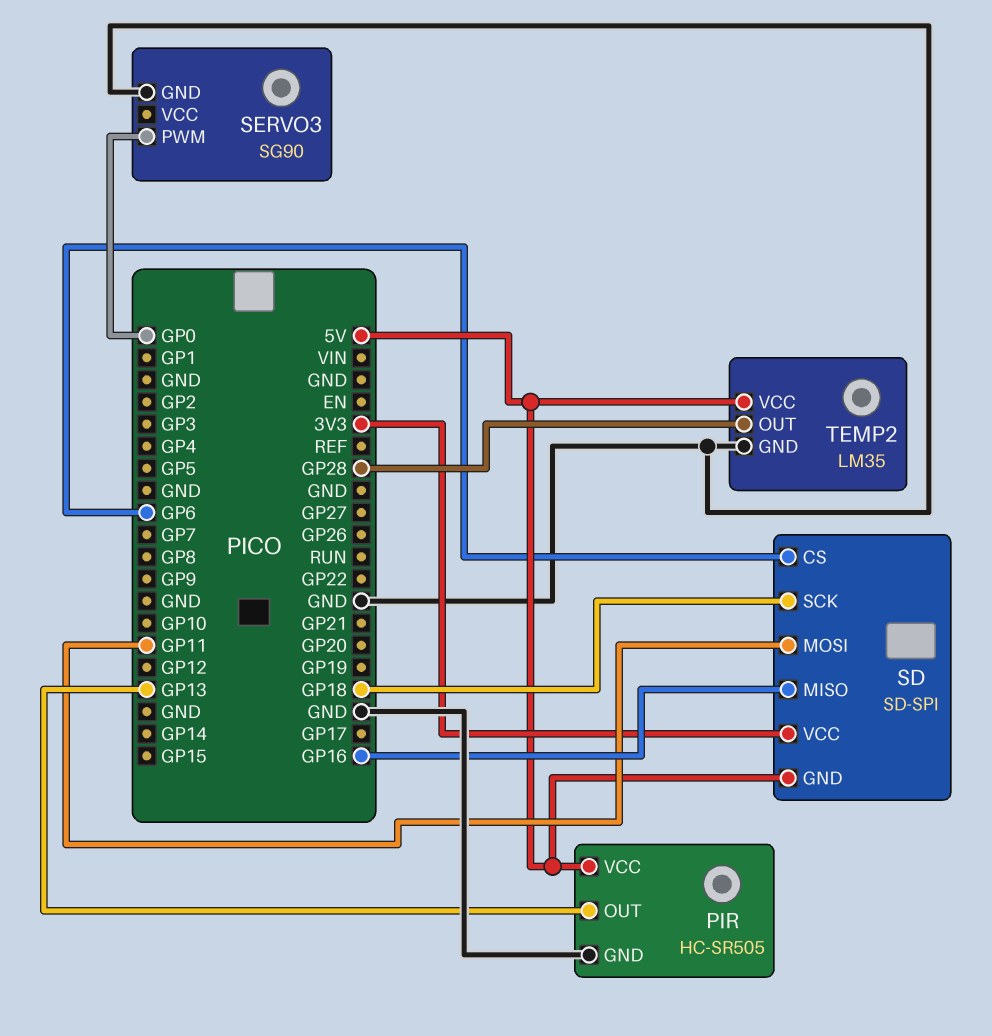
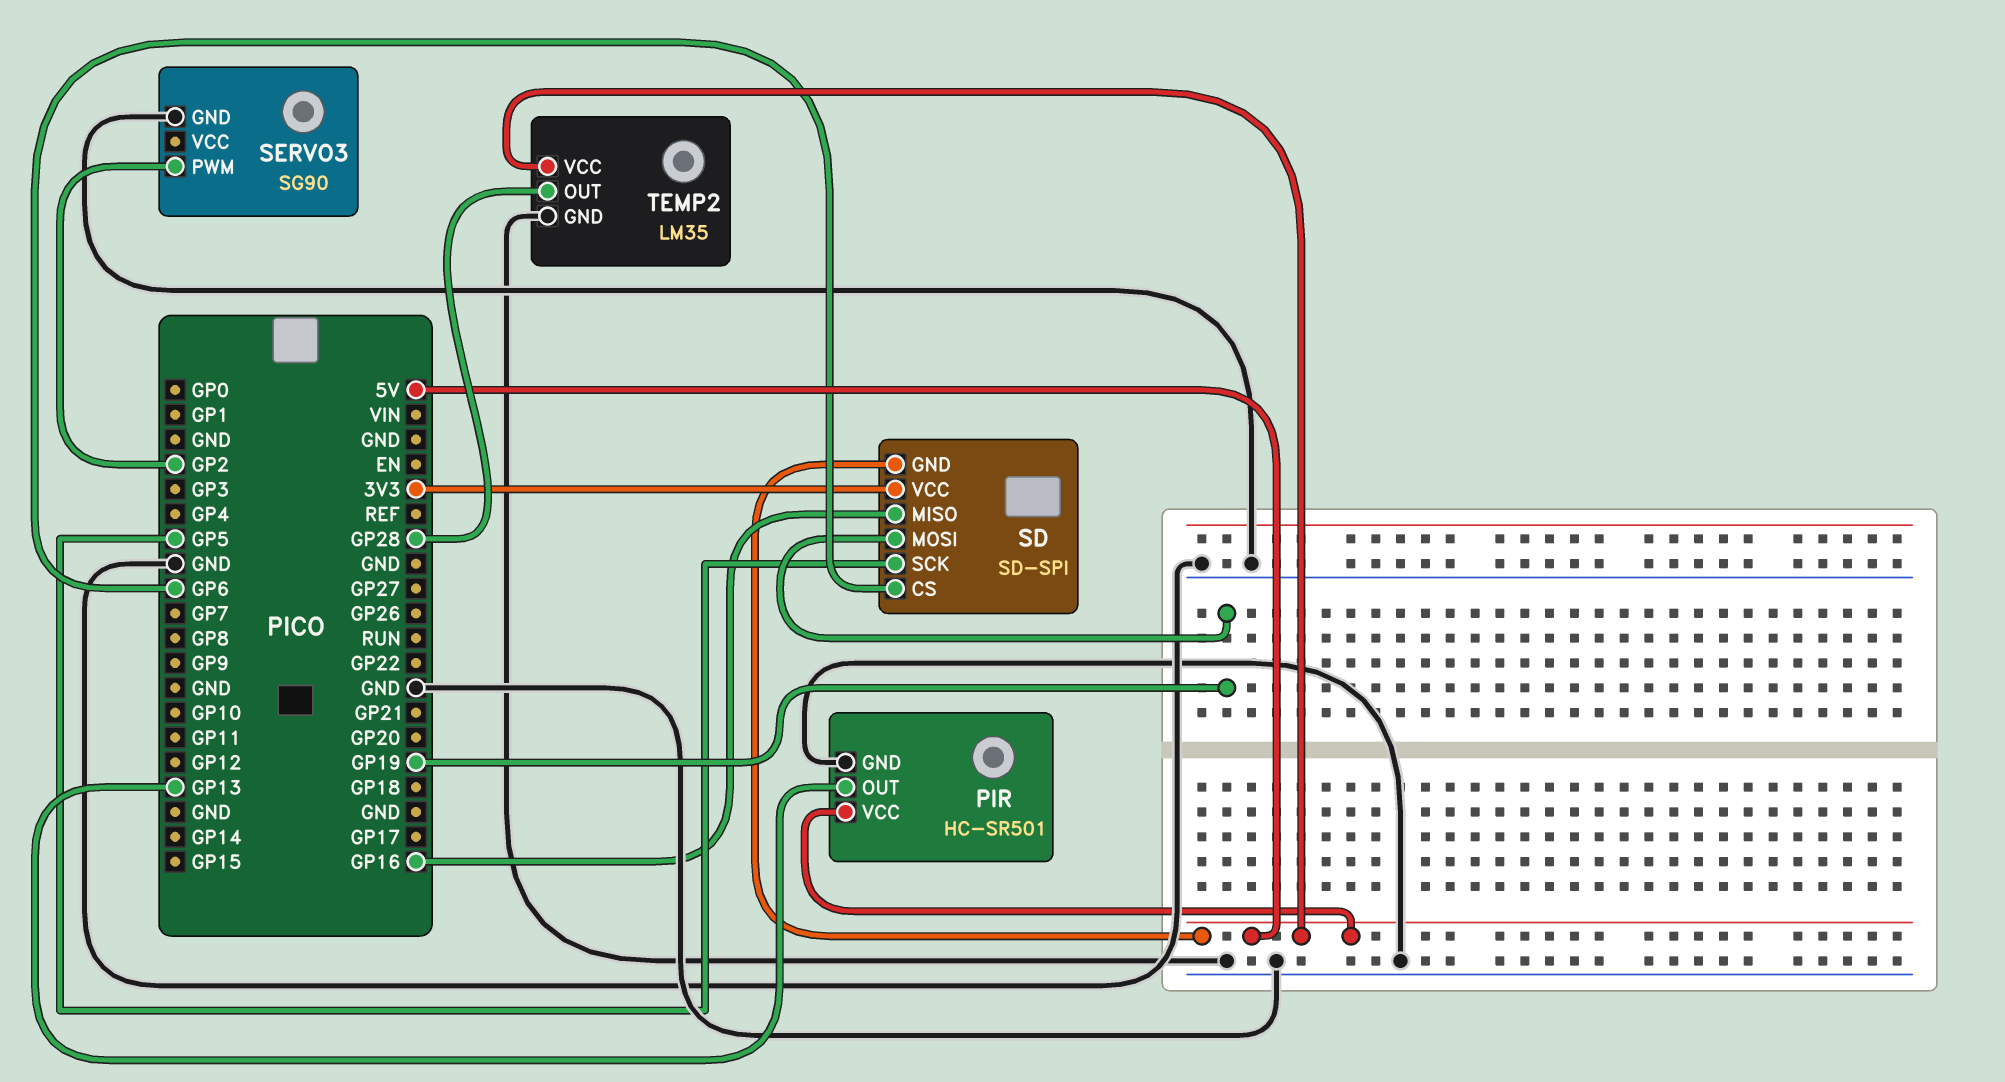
PIR: HC-SR505 -> HC-SR501
SD pin MOSI: GP11 -> GP19
SD pin SCK: GP18 -> GP5
SERVO3 pin PWM: GP0 -> GP2

